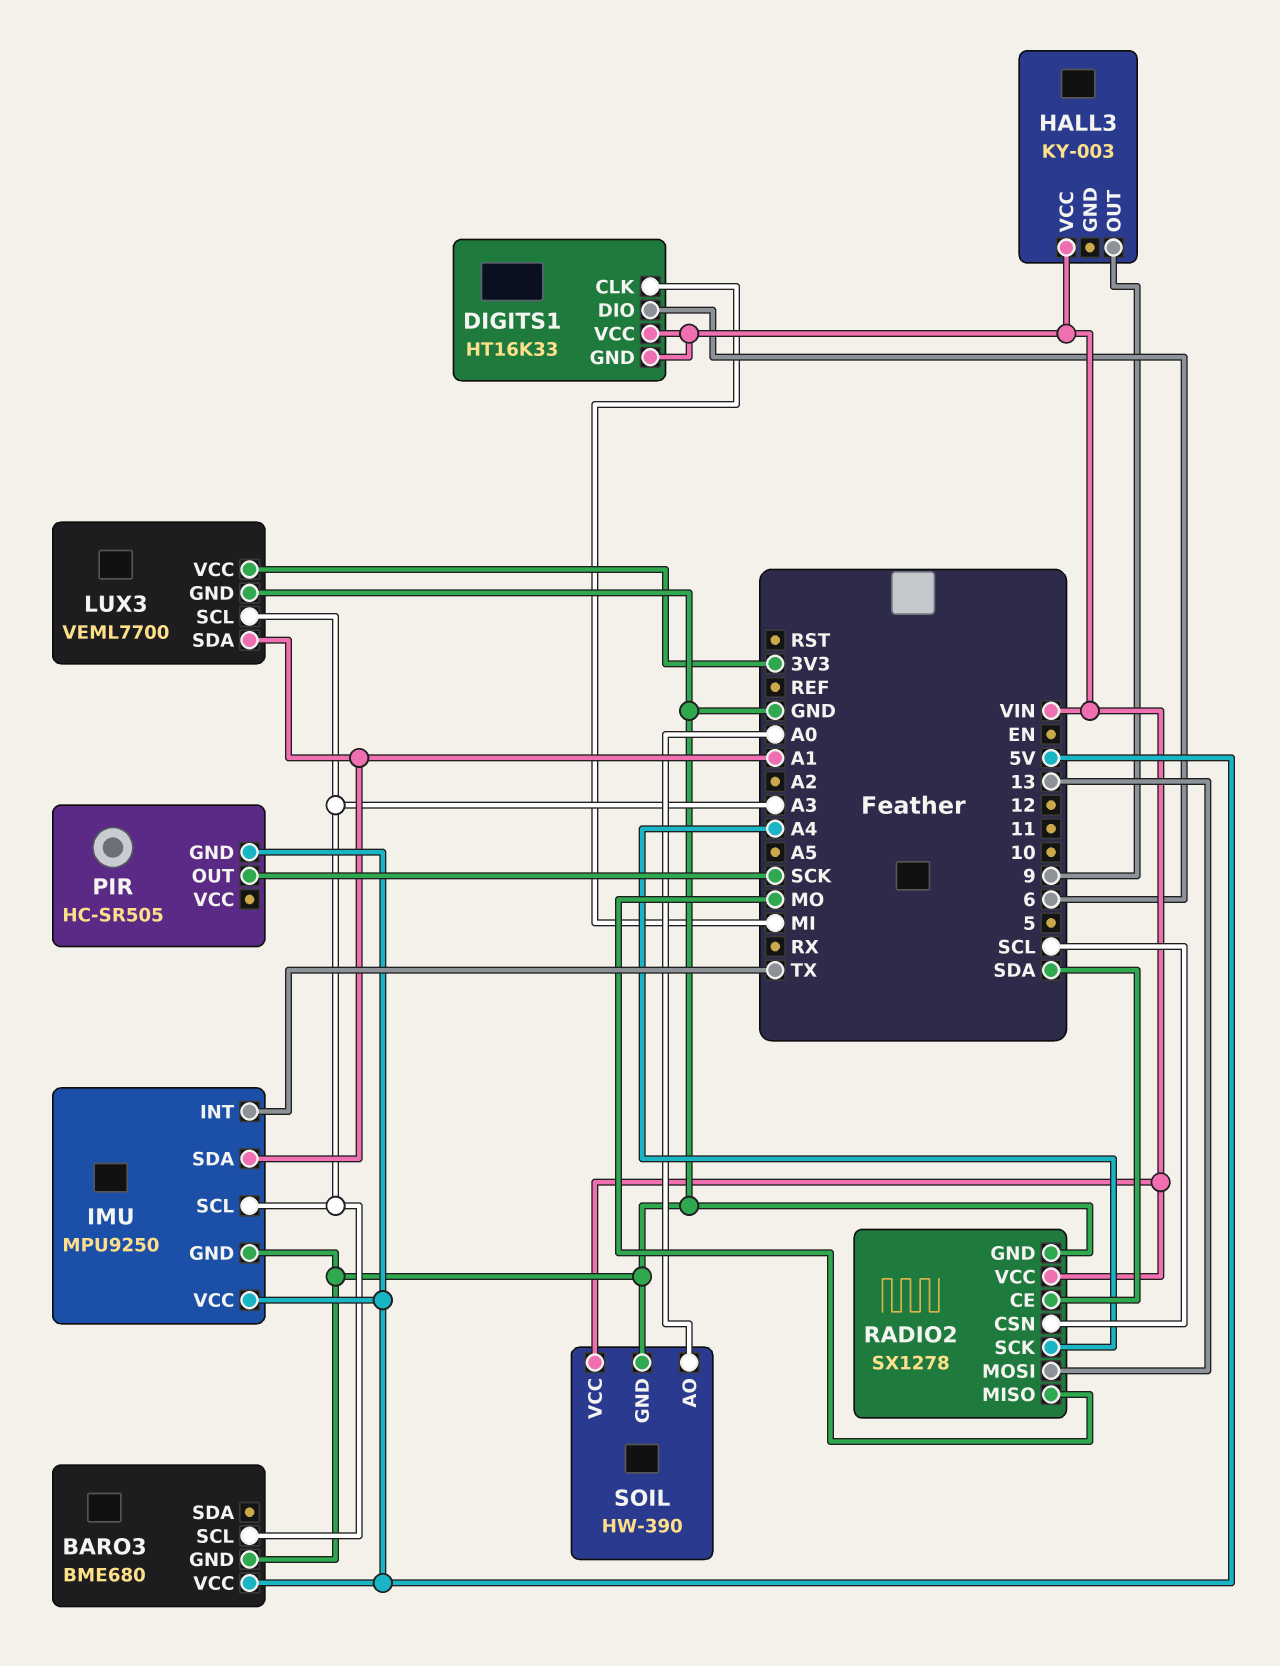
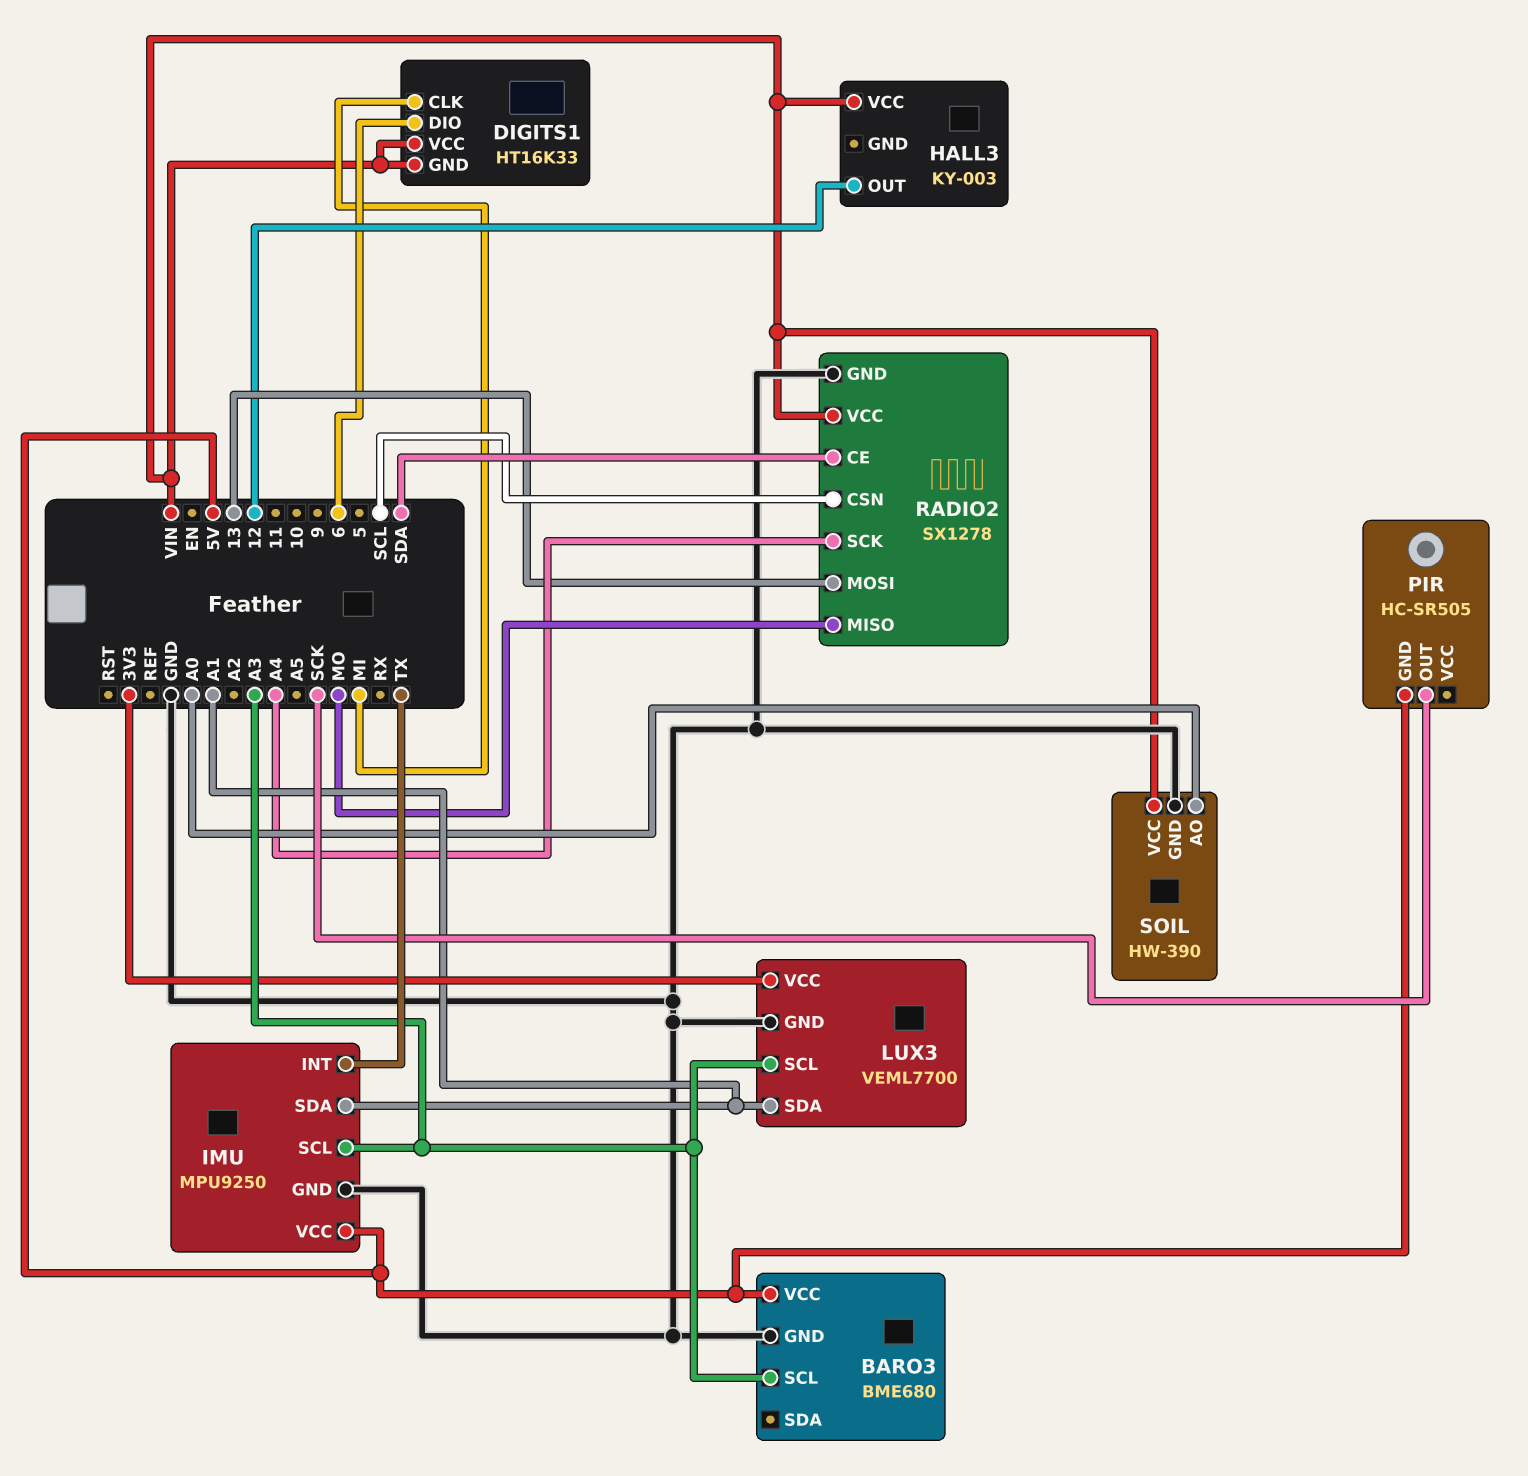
HALL3 pin OUT: 9 -> 12

